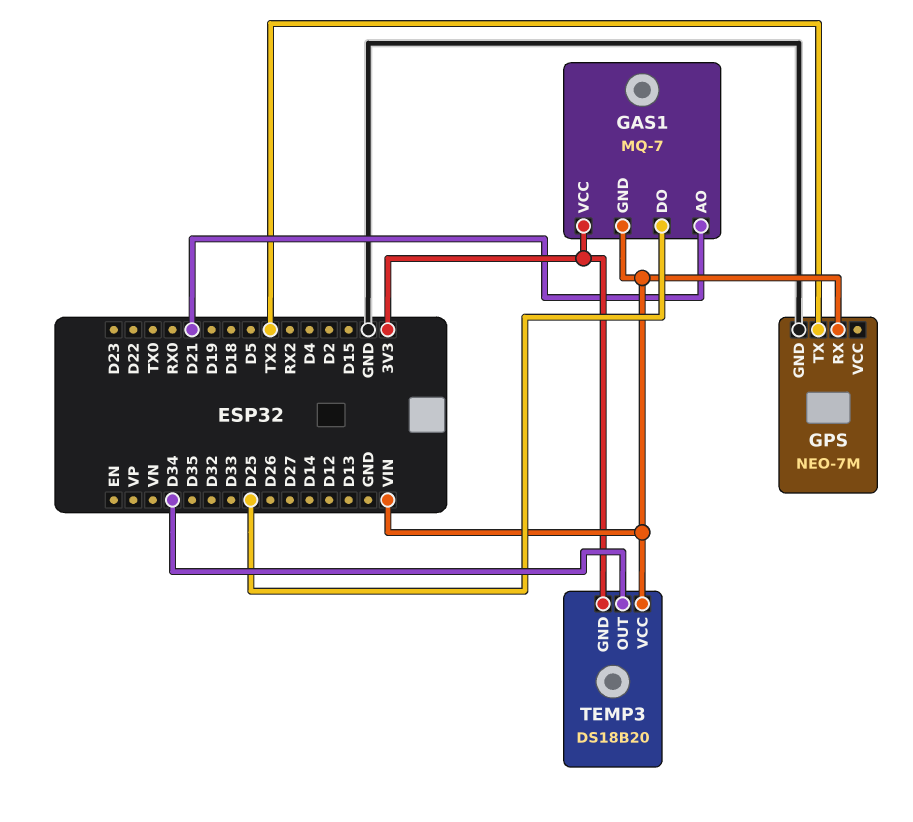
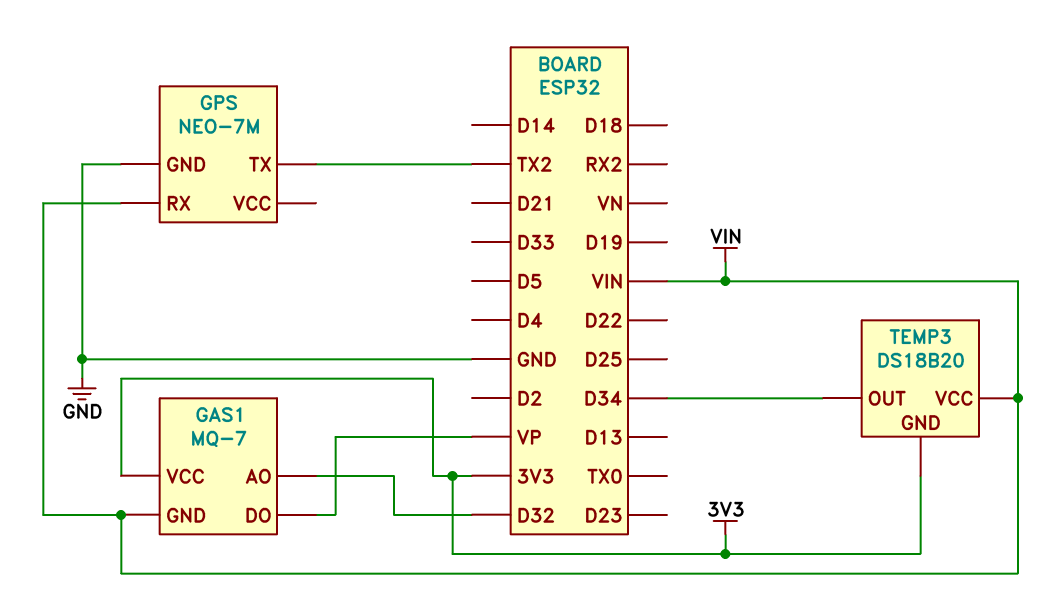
GAS1 pin AO: D21 -> D32
GAS1 pin DO: D25 -> VP

